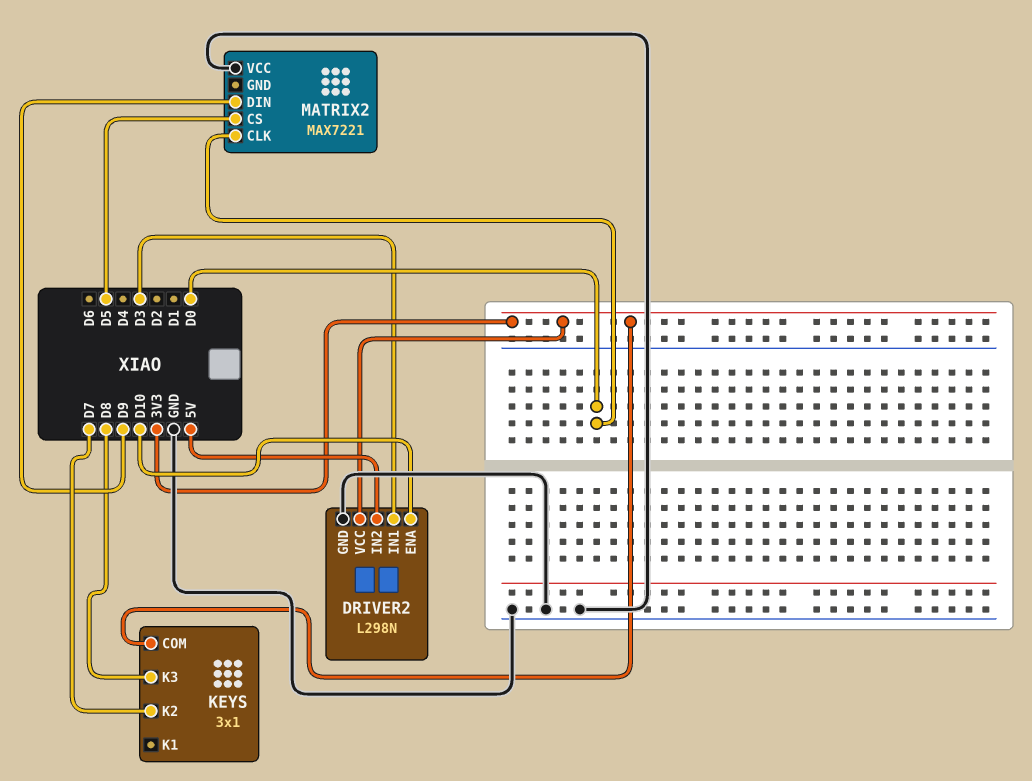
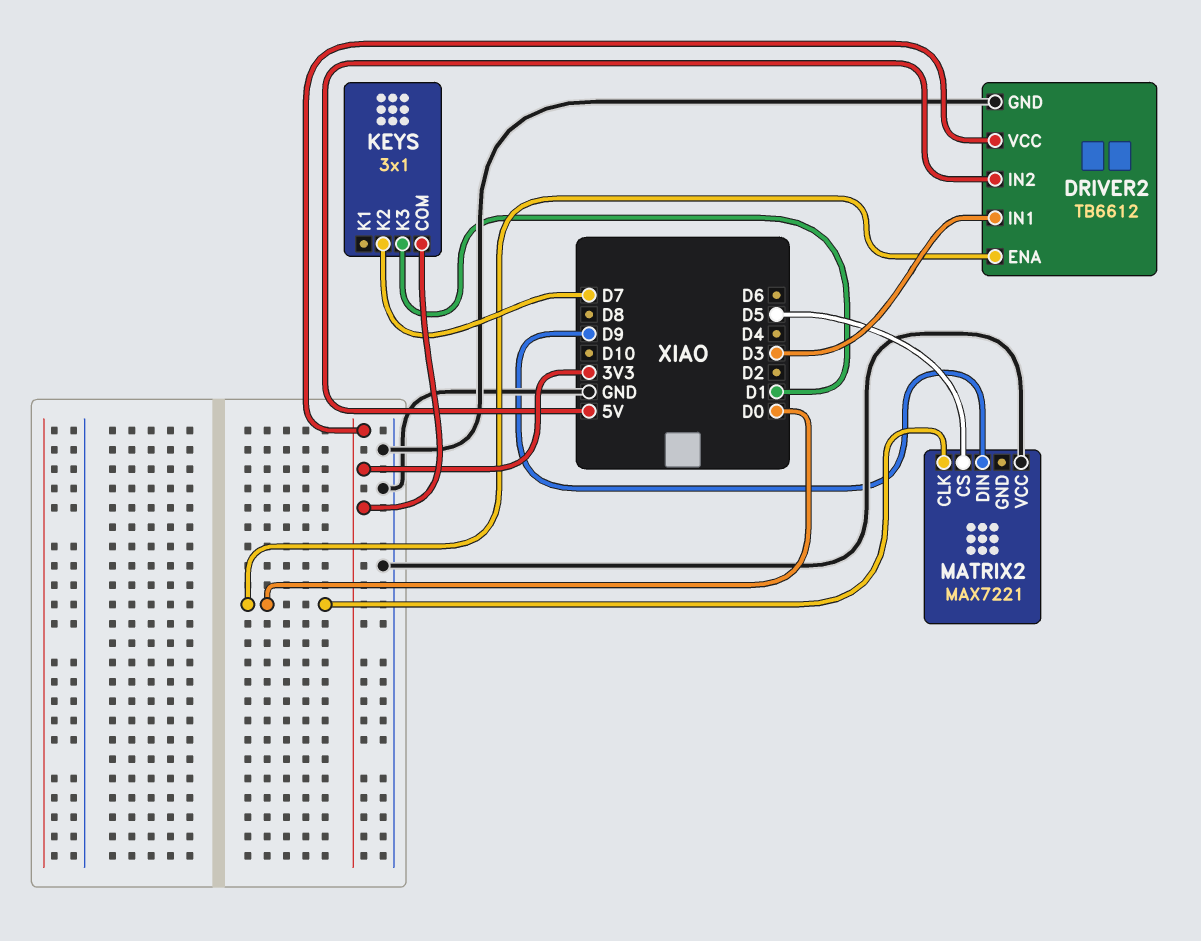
DRIVER2: L298N -> TB6612
DRIVER2 pin ENA: D10 -> D0
KEYS pin K3: D8 -> D1

